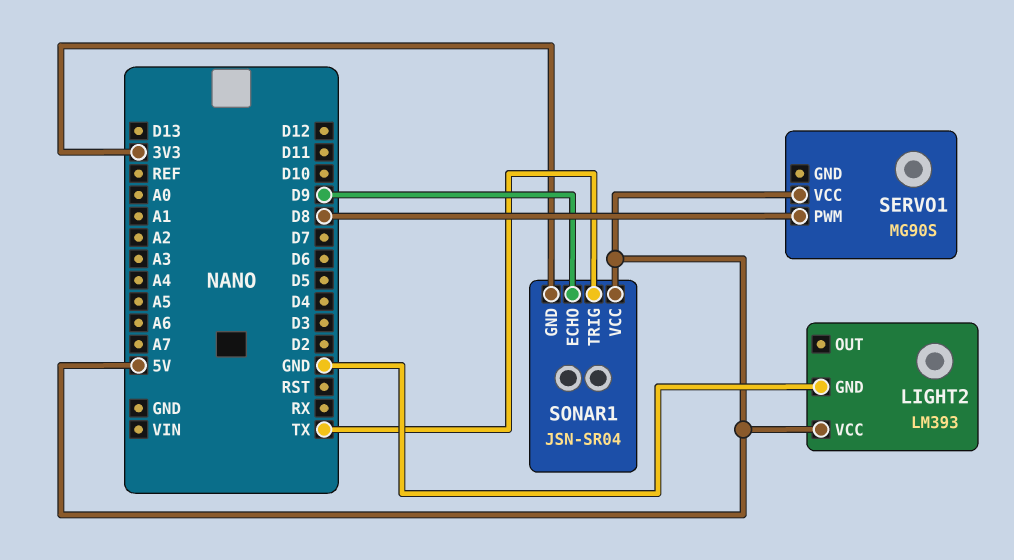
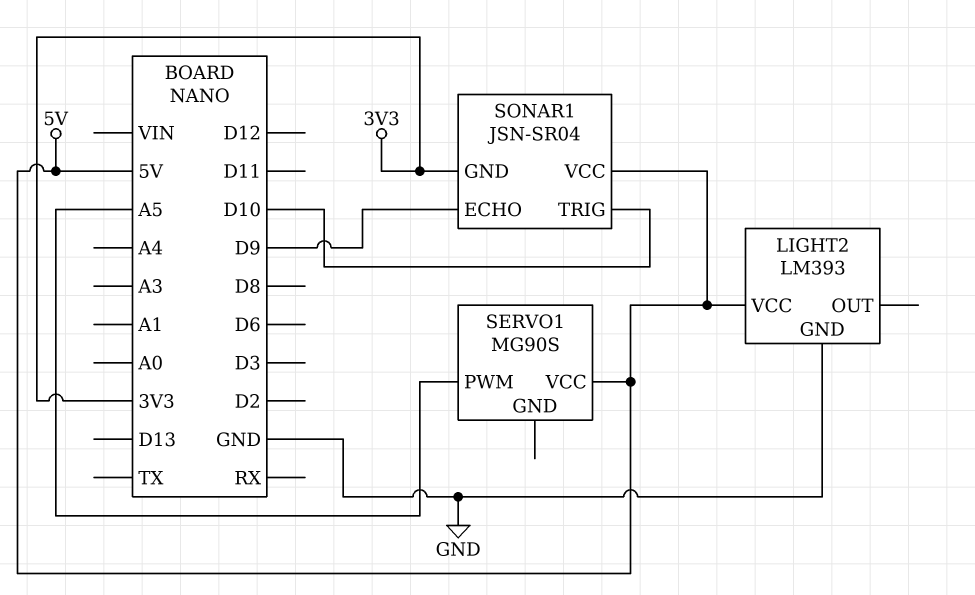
SERVO1 pin PWM: D8 -> A5
SONAR1 pin TRIG: TX -> D10

